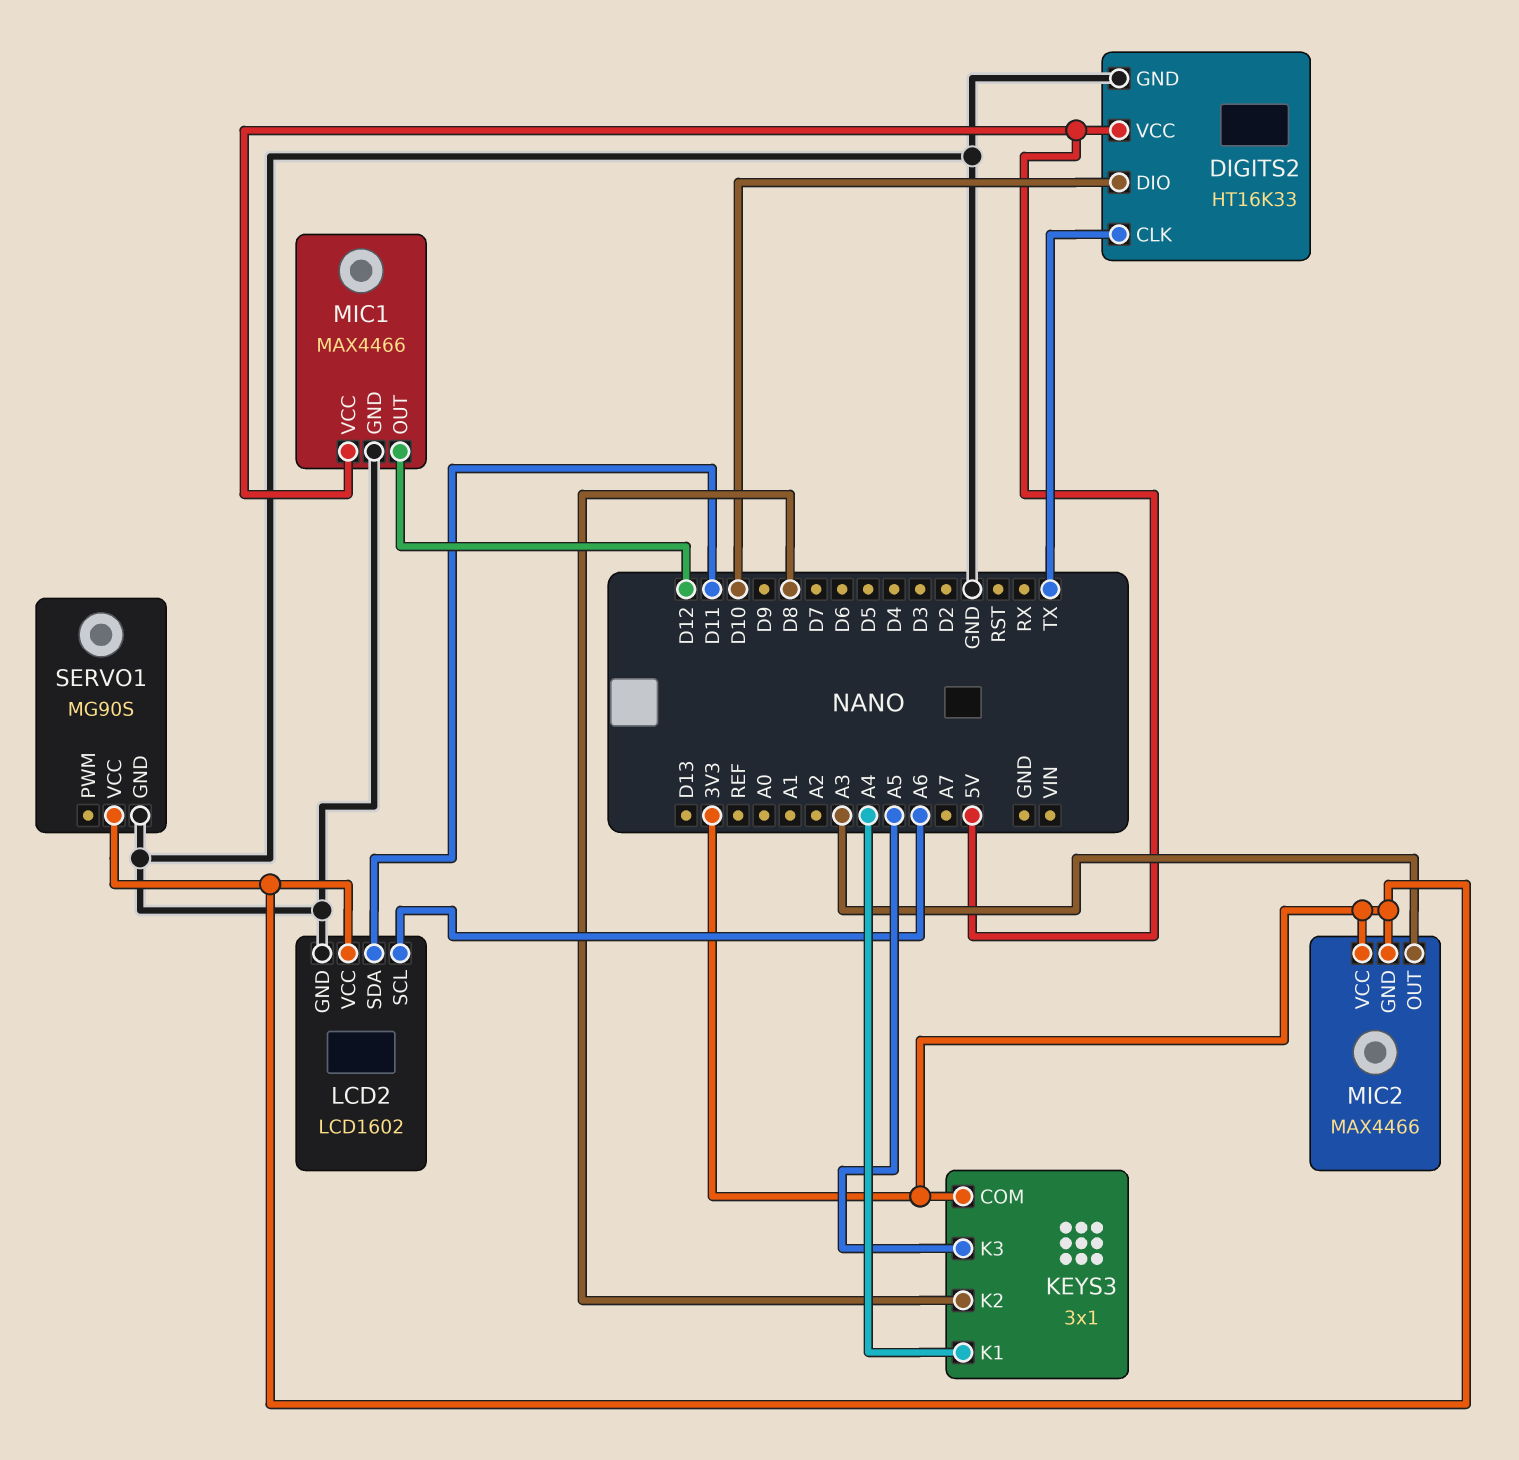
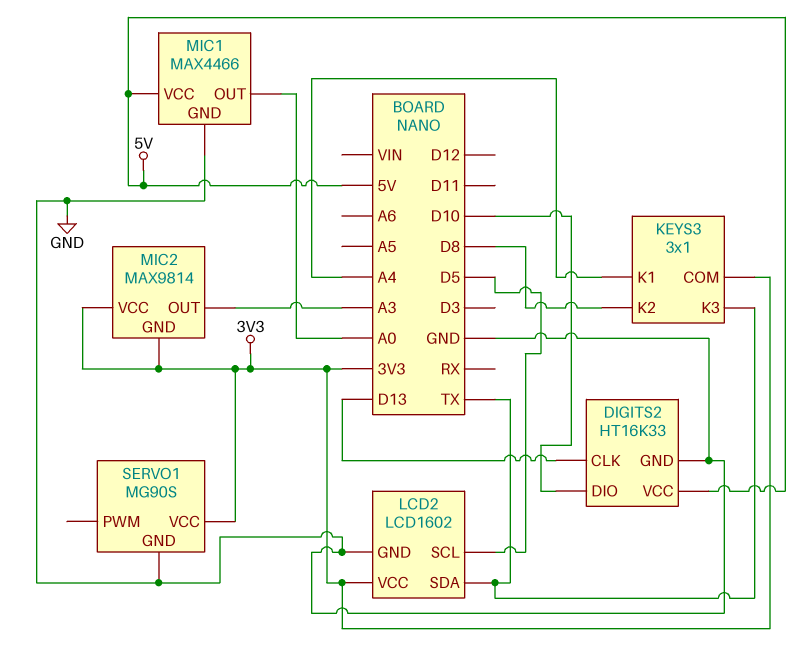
DIGITS2 pin CLK: TX -> D13
KEYS3 pin K3: A5 -> TX
LCD2 pin SCL: A6 -> D5
LCD2 pin SDA: D11 -> TX
MIC1 pin OUT: D12 -> A0
MIC2: MAX4466 -> MAX9814

